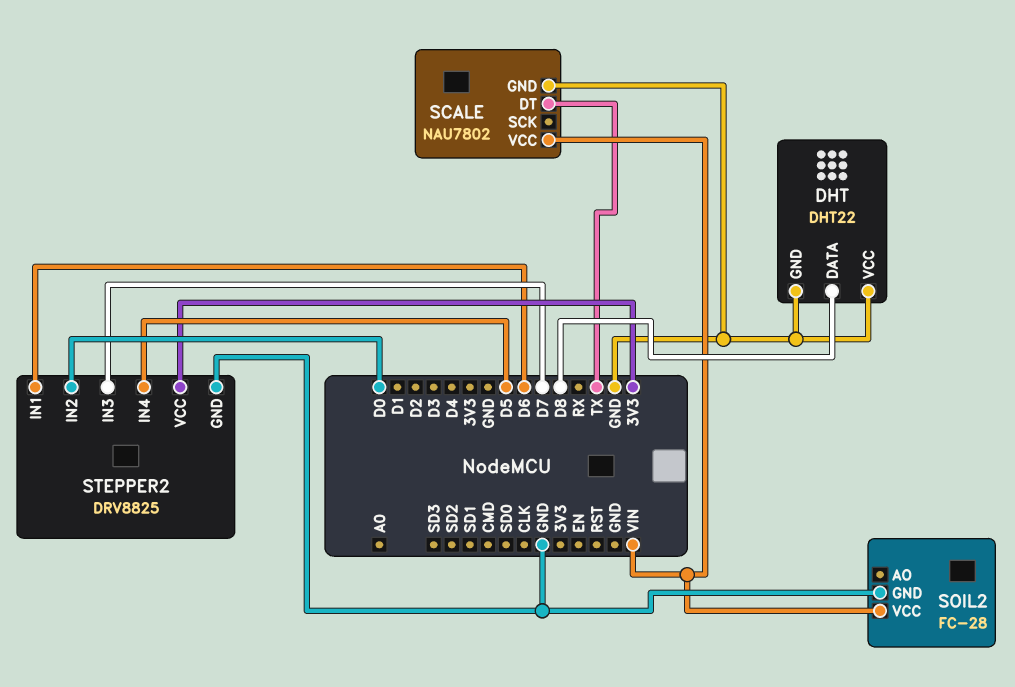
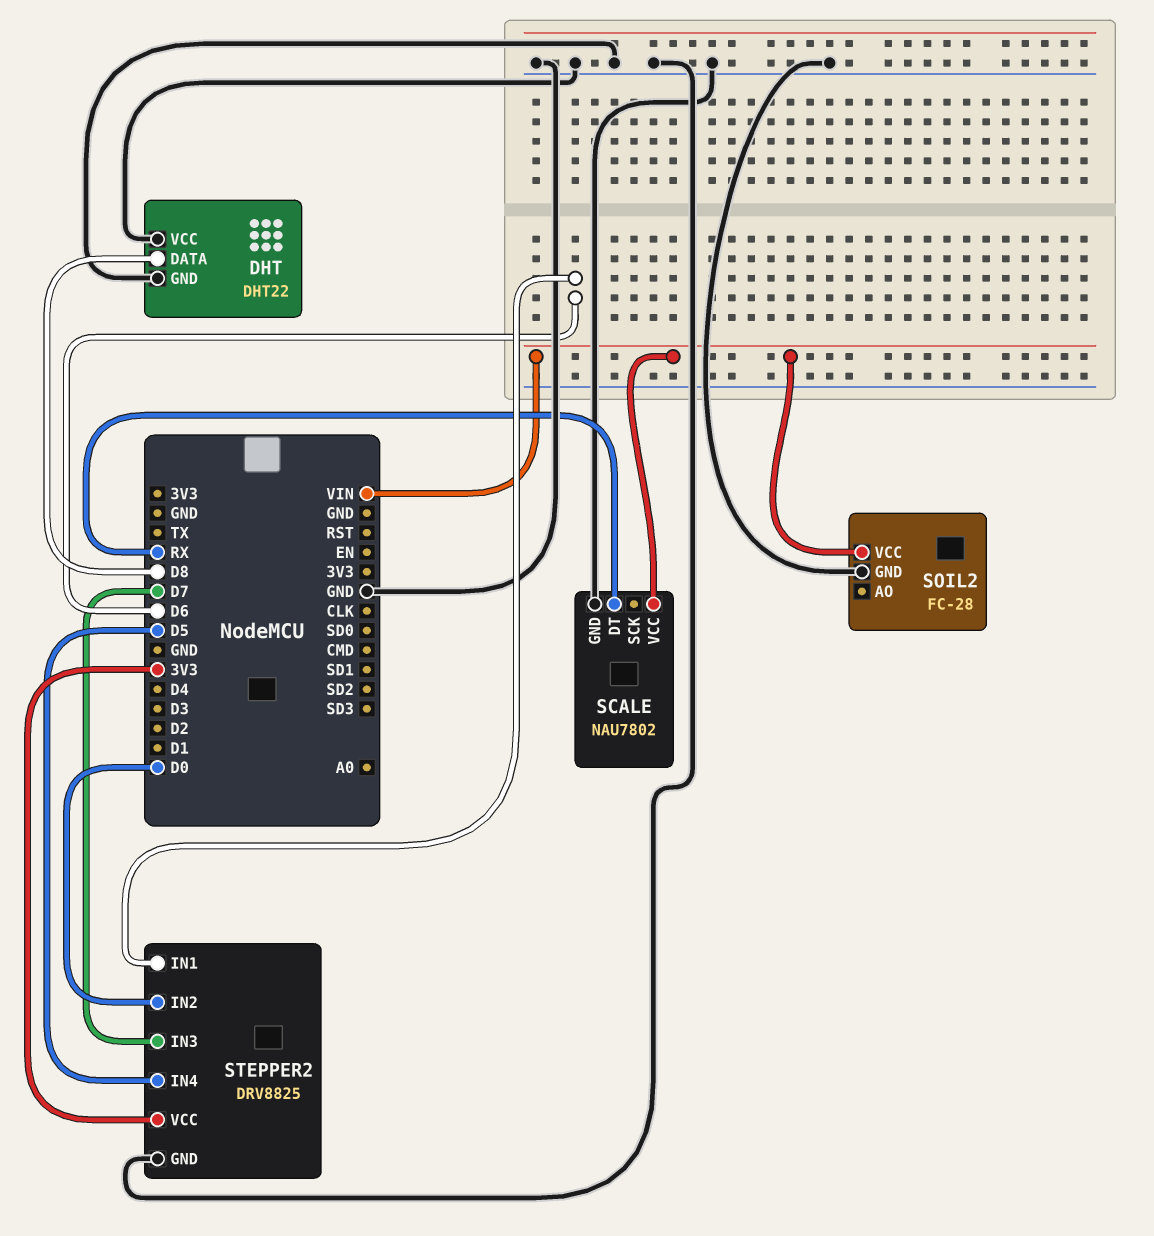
SCALE pin DT: TX -> RX

